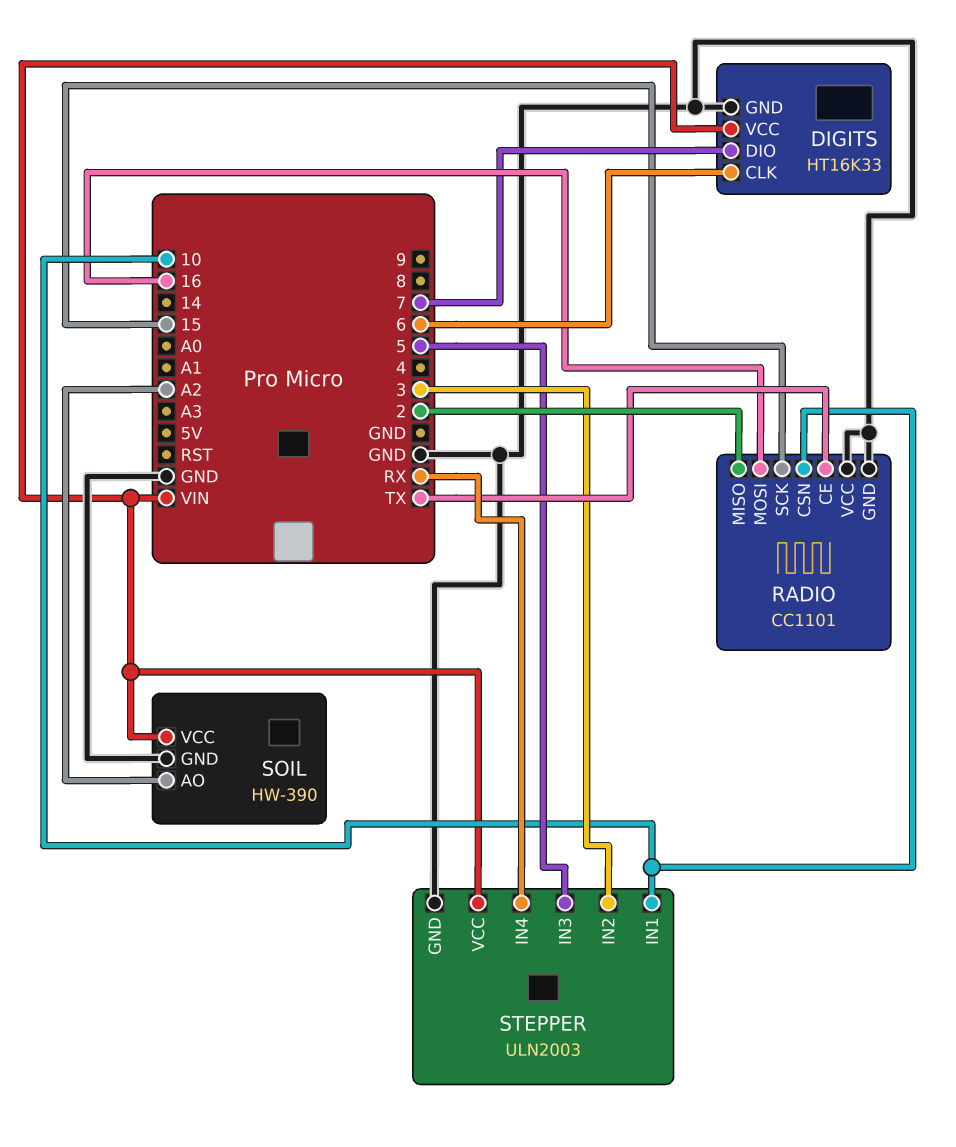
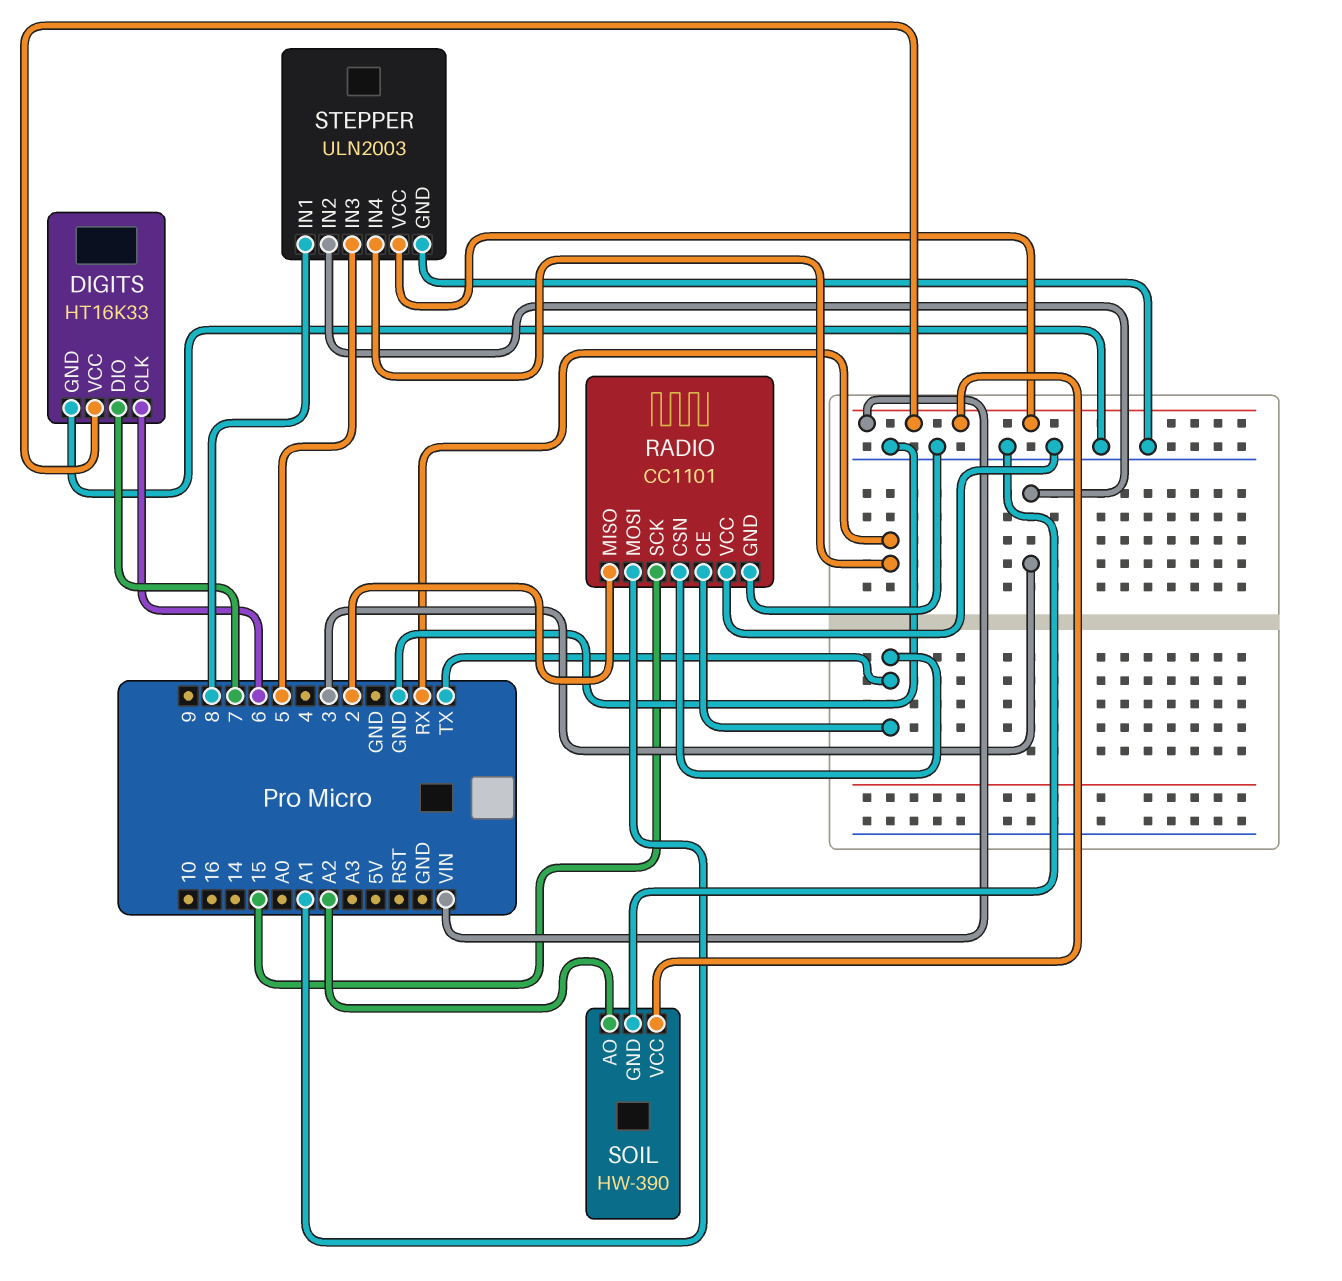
RADIO pin CSN: 10 -> TX
RADIO pin MOSI: 16 -> A1
STEPPER pin IN1: 10 -> 8

